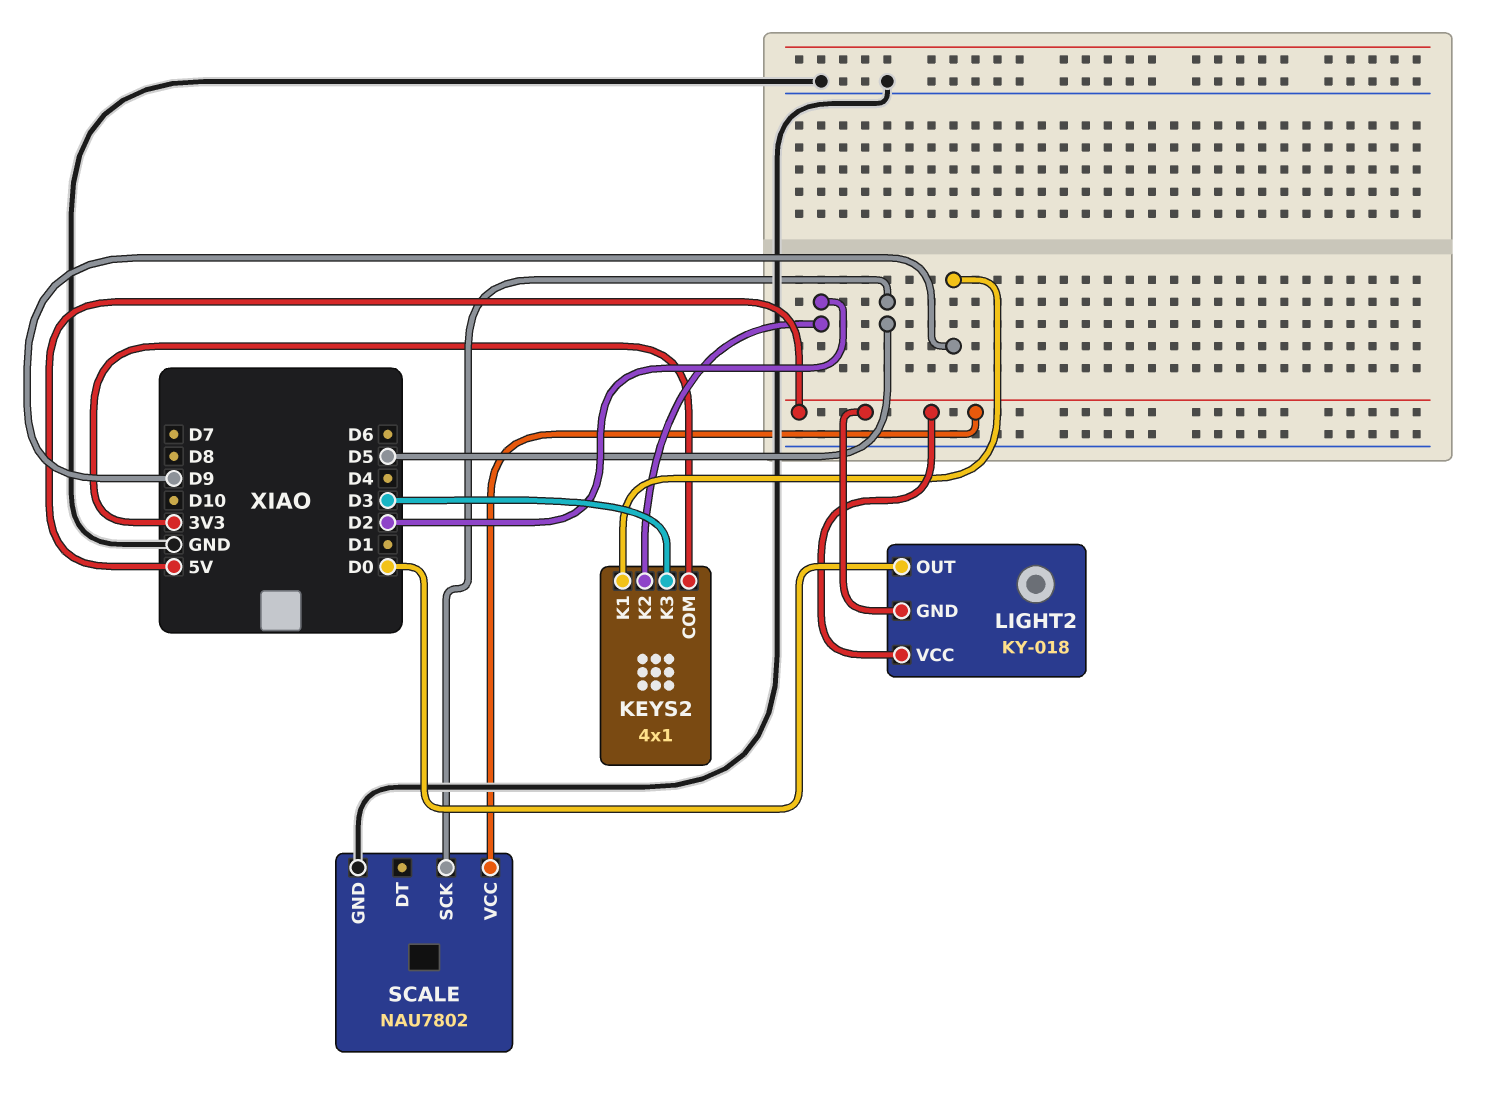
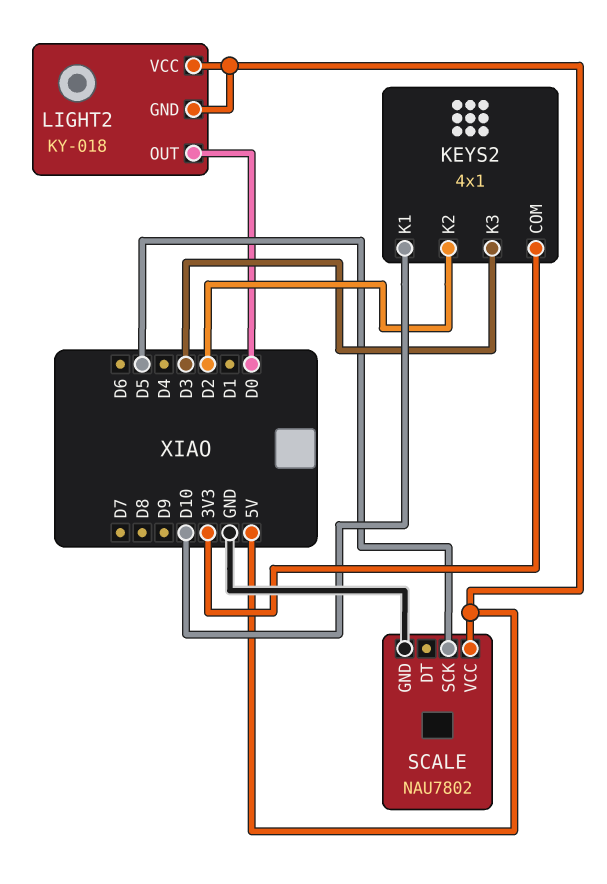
KEYS2 pin K1: D9 -> D10

